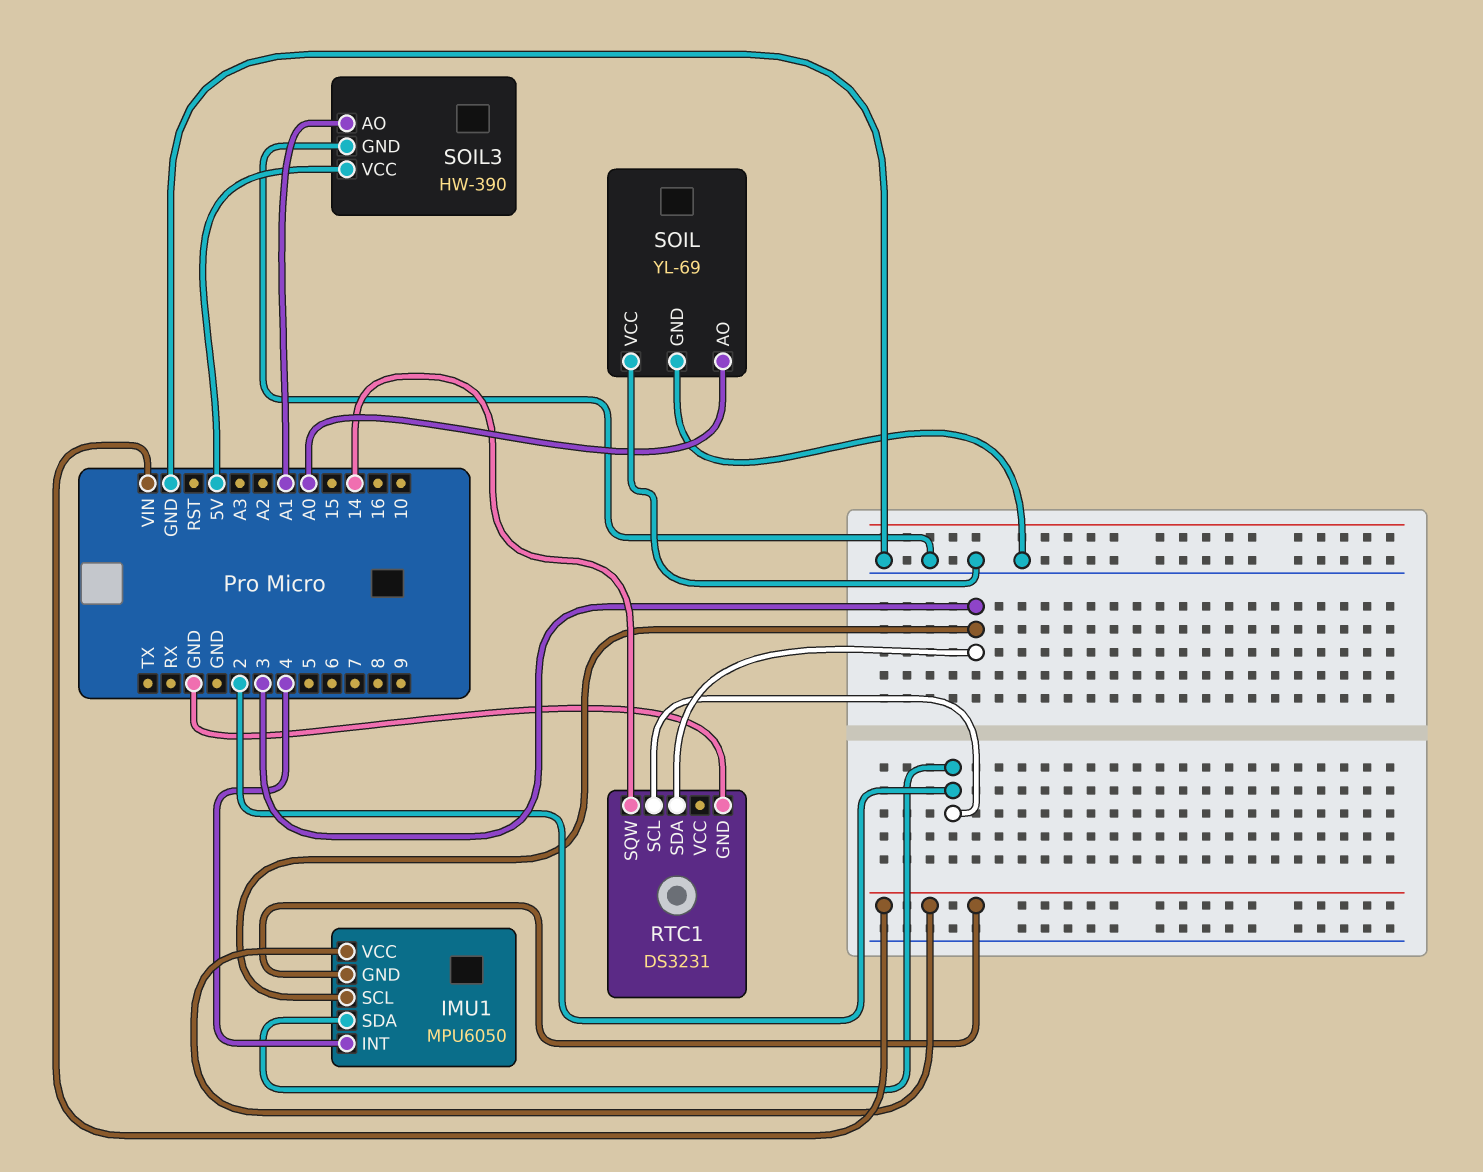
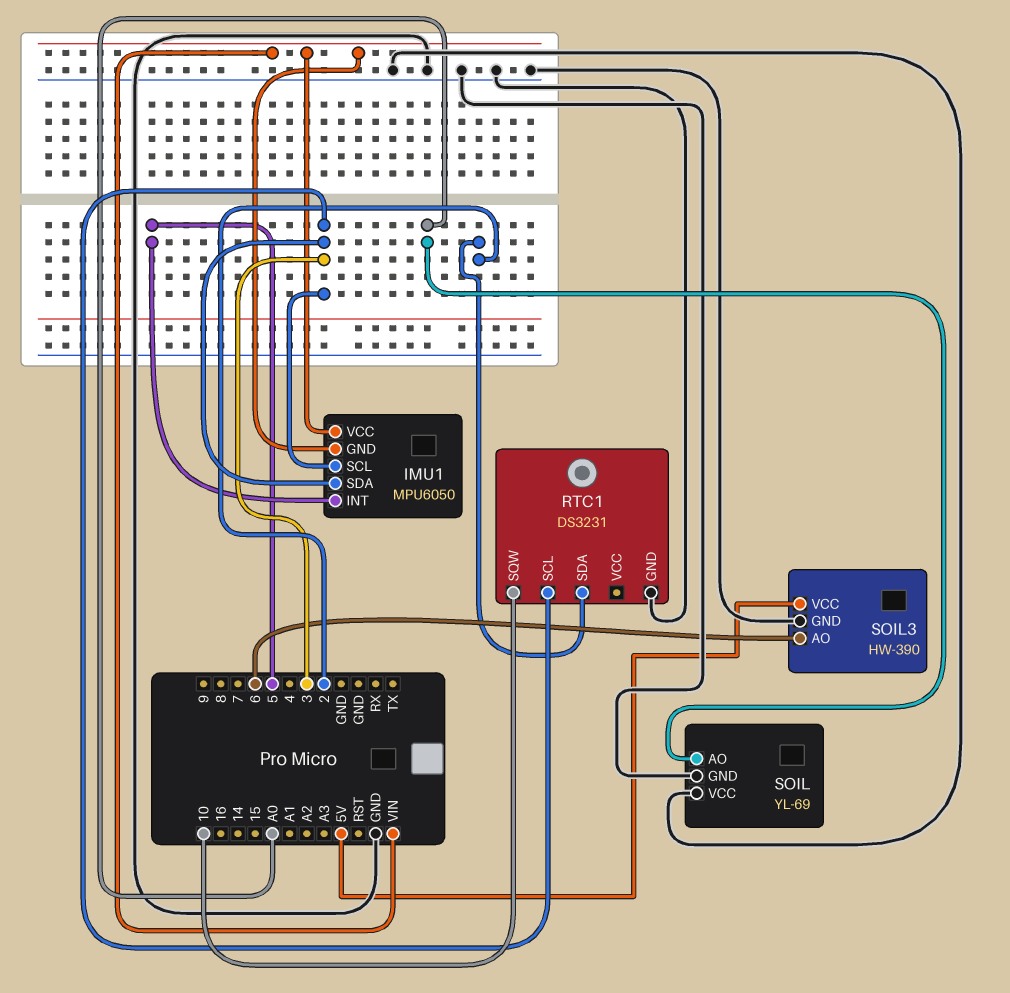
IMU1 pin INT: 4 -> 5
IMU1 pin SDA: 2 -> 3
RTC1 pin SCL: 2 -> 3
RTC1 pin SDA: 3 -> 2
RTC1 pin SQW: 14 -> 10
SOIL3 pin AO: A1 -> 6

